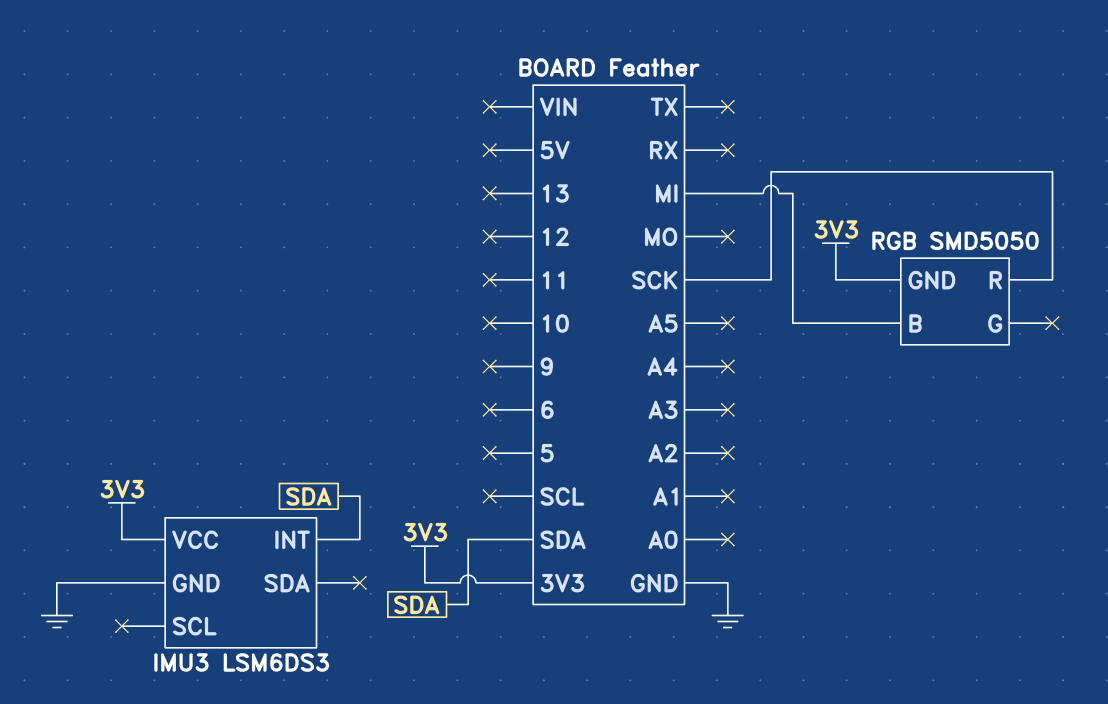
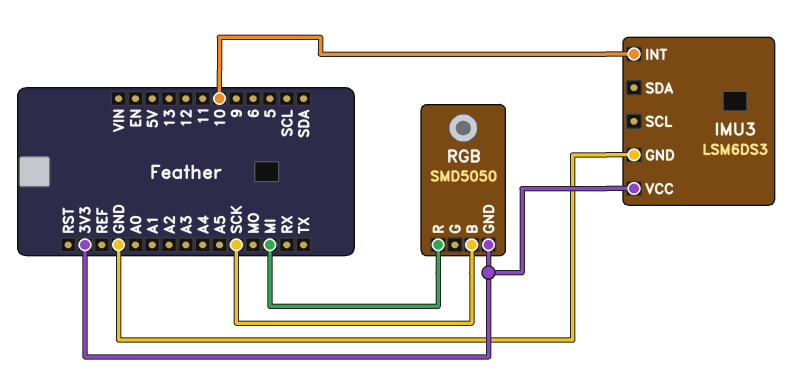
IMU3 pin INT: SDA -> 10
RGB pin B: MI -> SCK
RGB pin R: SCK -> MI

